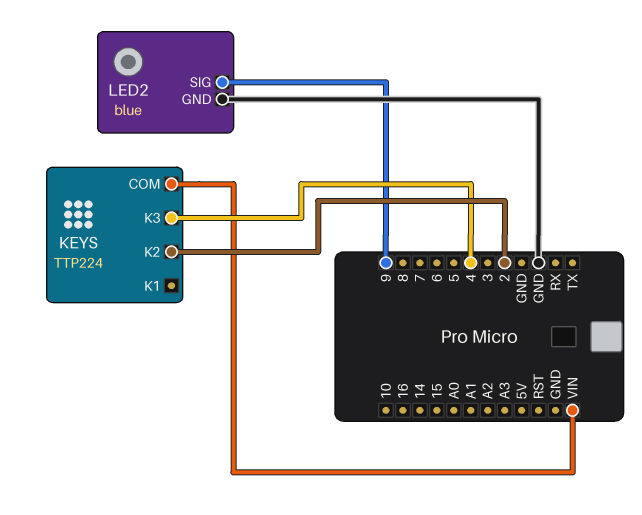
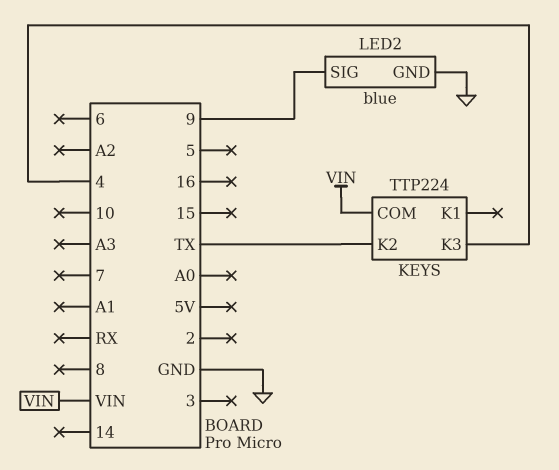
KEYS pin K2: 2 -> TX

